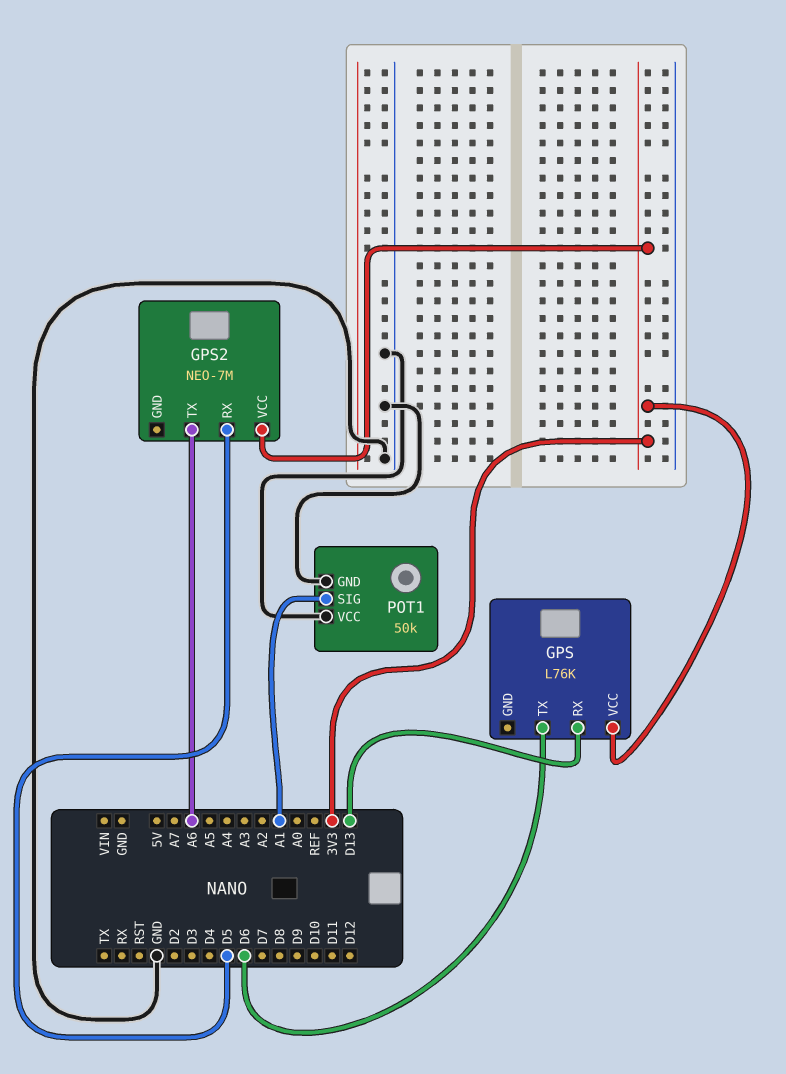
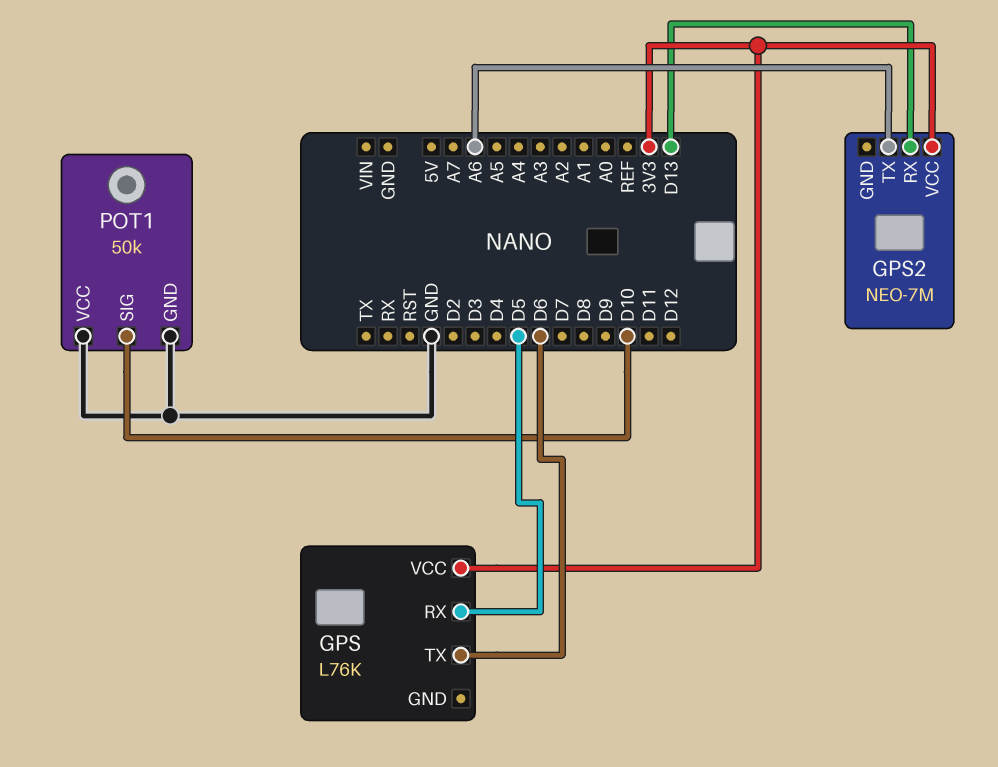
GPS pin RX: D13 -> D5
GPS2 pin RX: D5 -> D13
POT1 pin SIG: A1 -> D10

